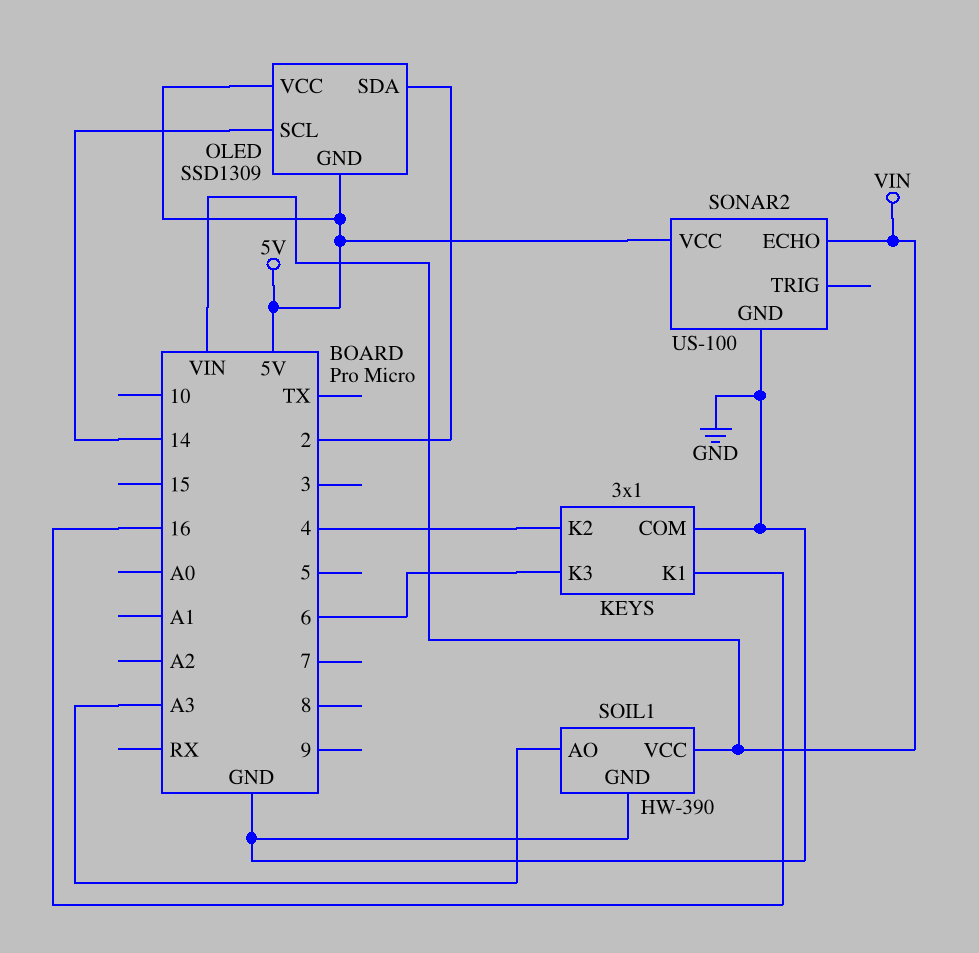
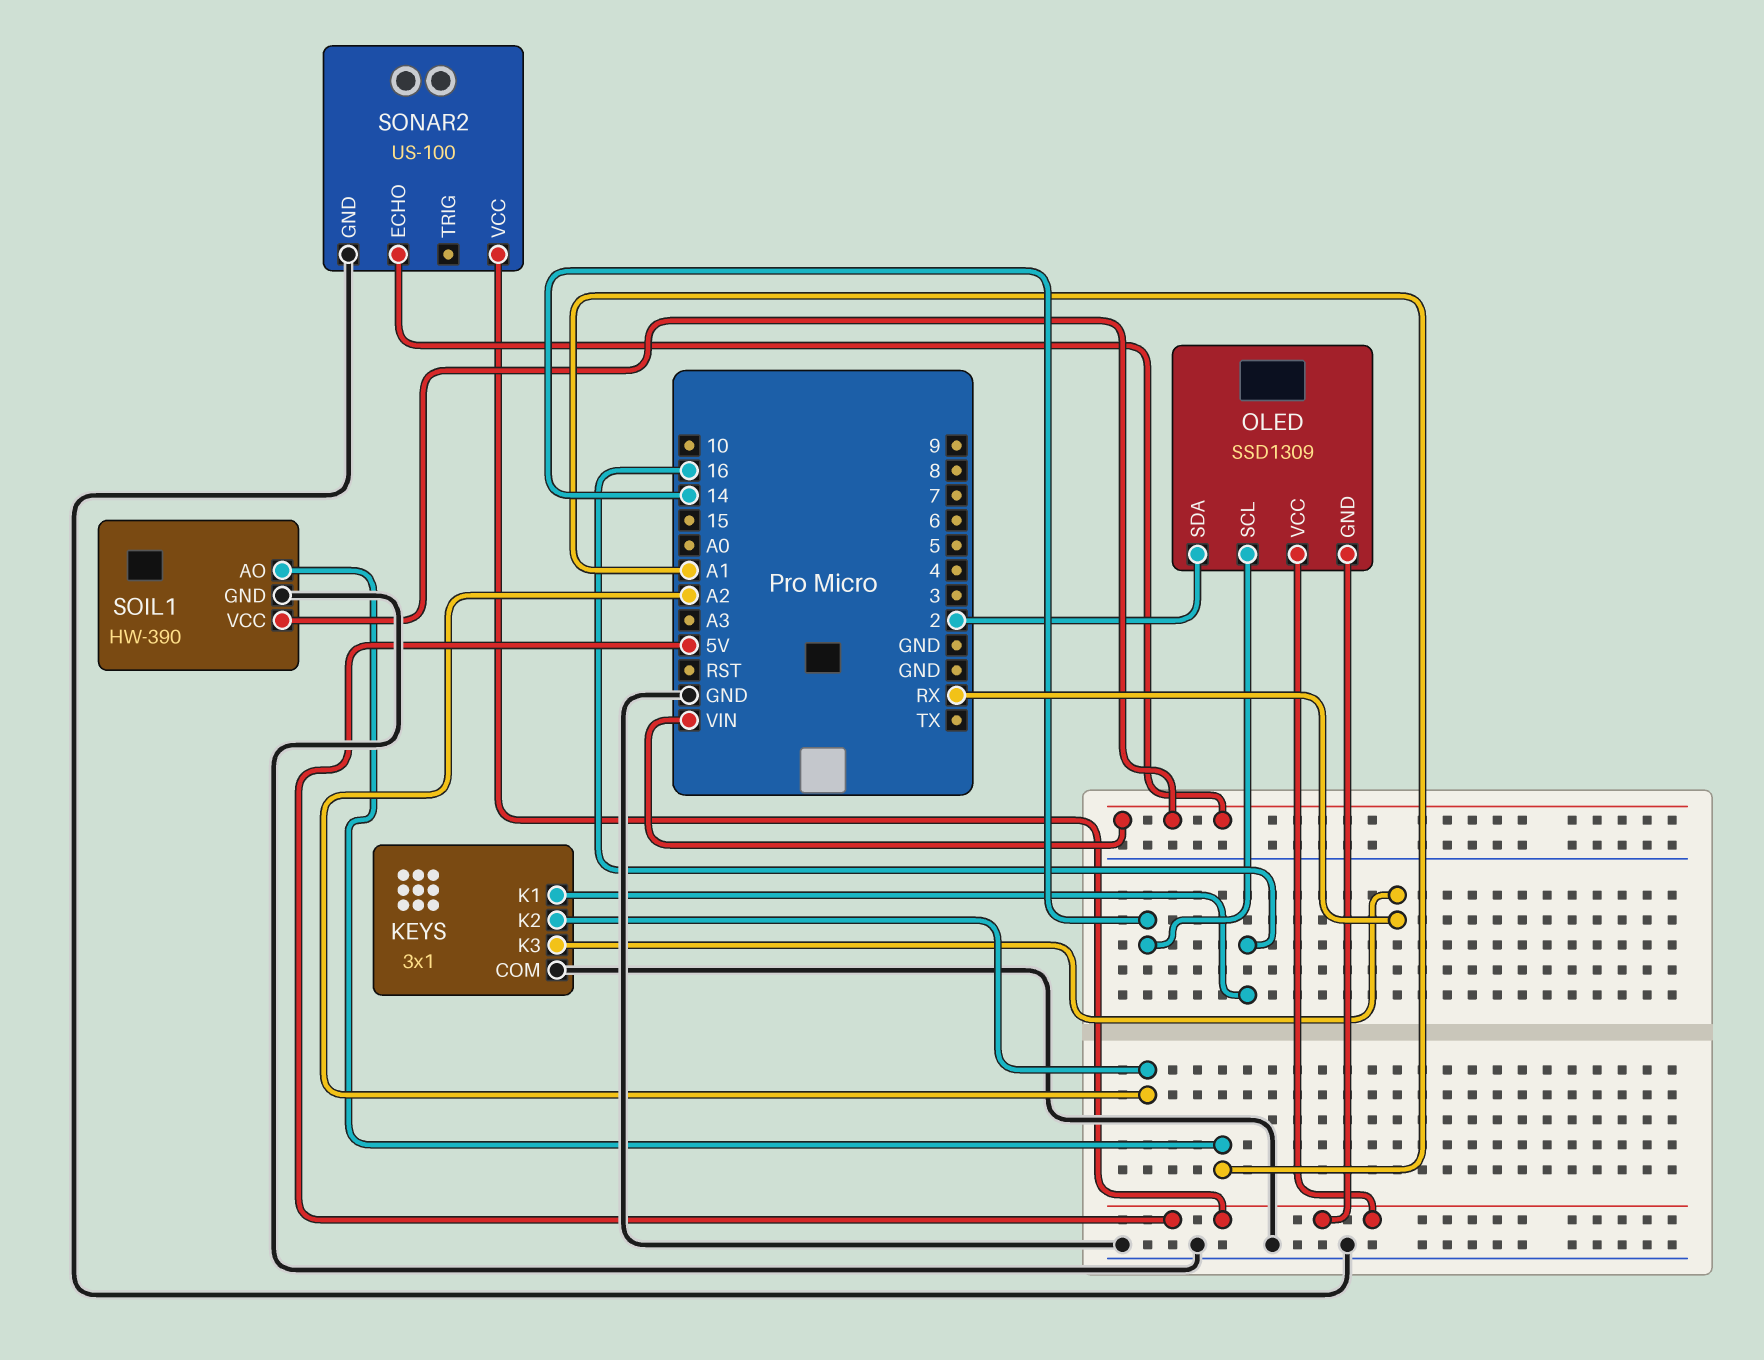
KEYS pin K2: 4 -> A2
KEYS pin K3: 6 -> RX
SOIL1 pin AO: A3 -> A1

